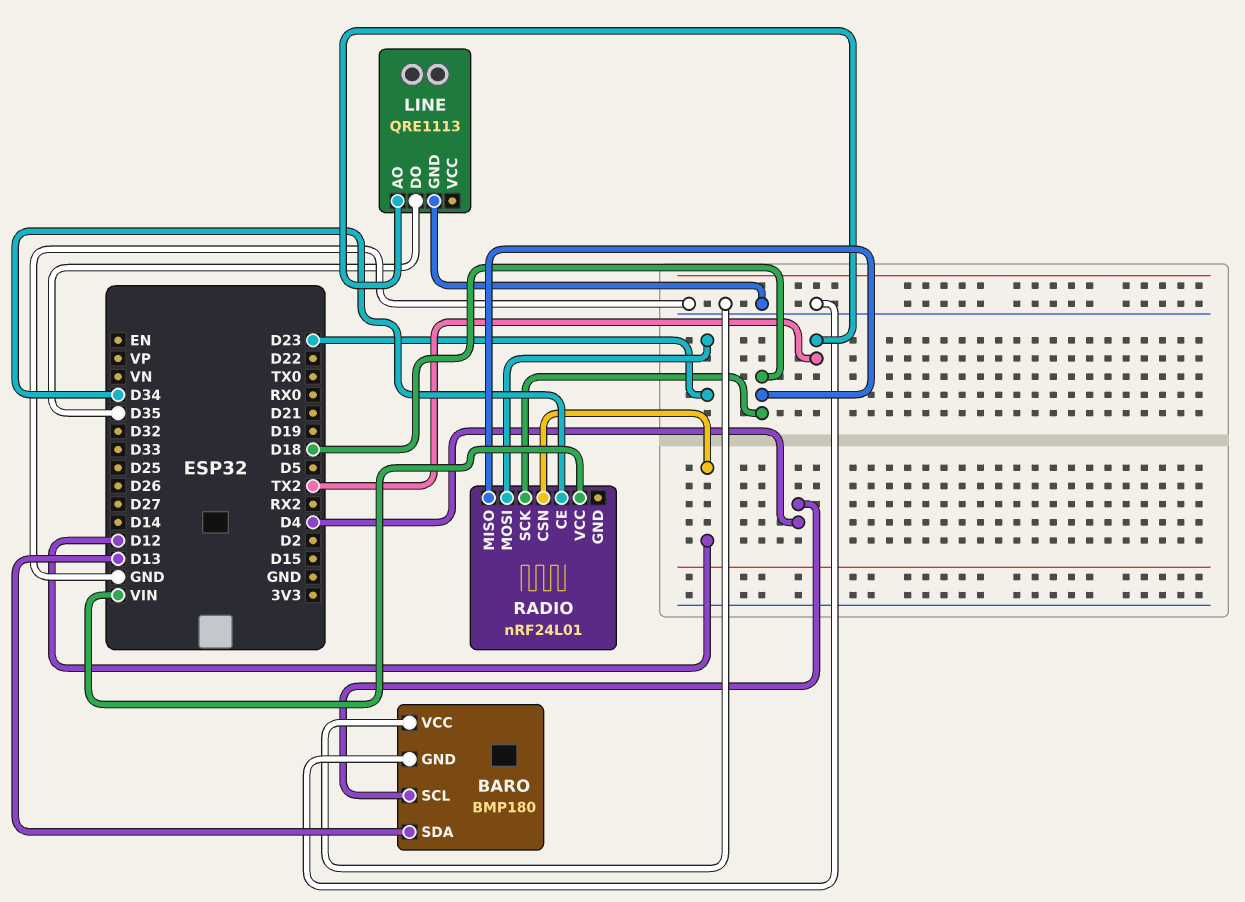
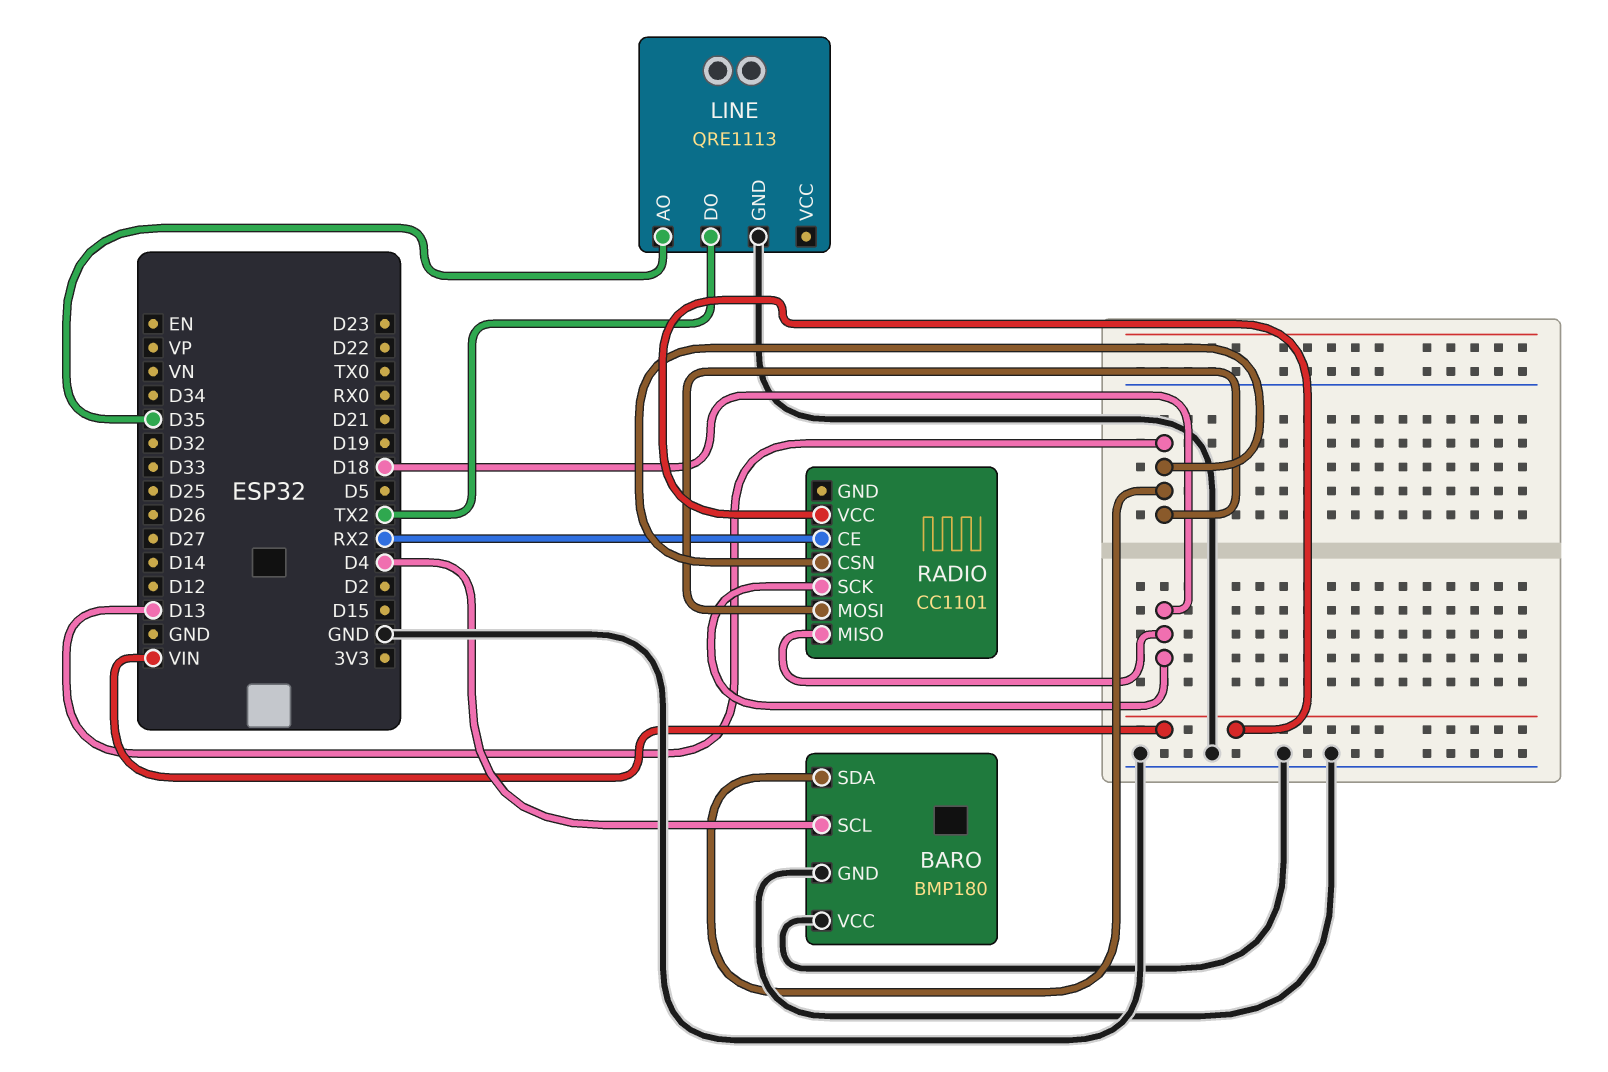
LINE pin AO: TX2 -> D35
LINE pin DO: D35 -> TX2
RADIO: nRF24L01 -> CC1101
RADIO pin CE: D34 -> RX2
RADIO pin CSN: D12 -> D13
RADIO pin MOSI: D23 -> D13

